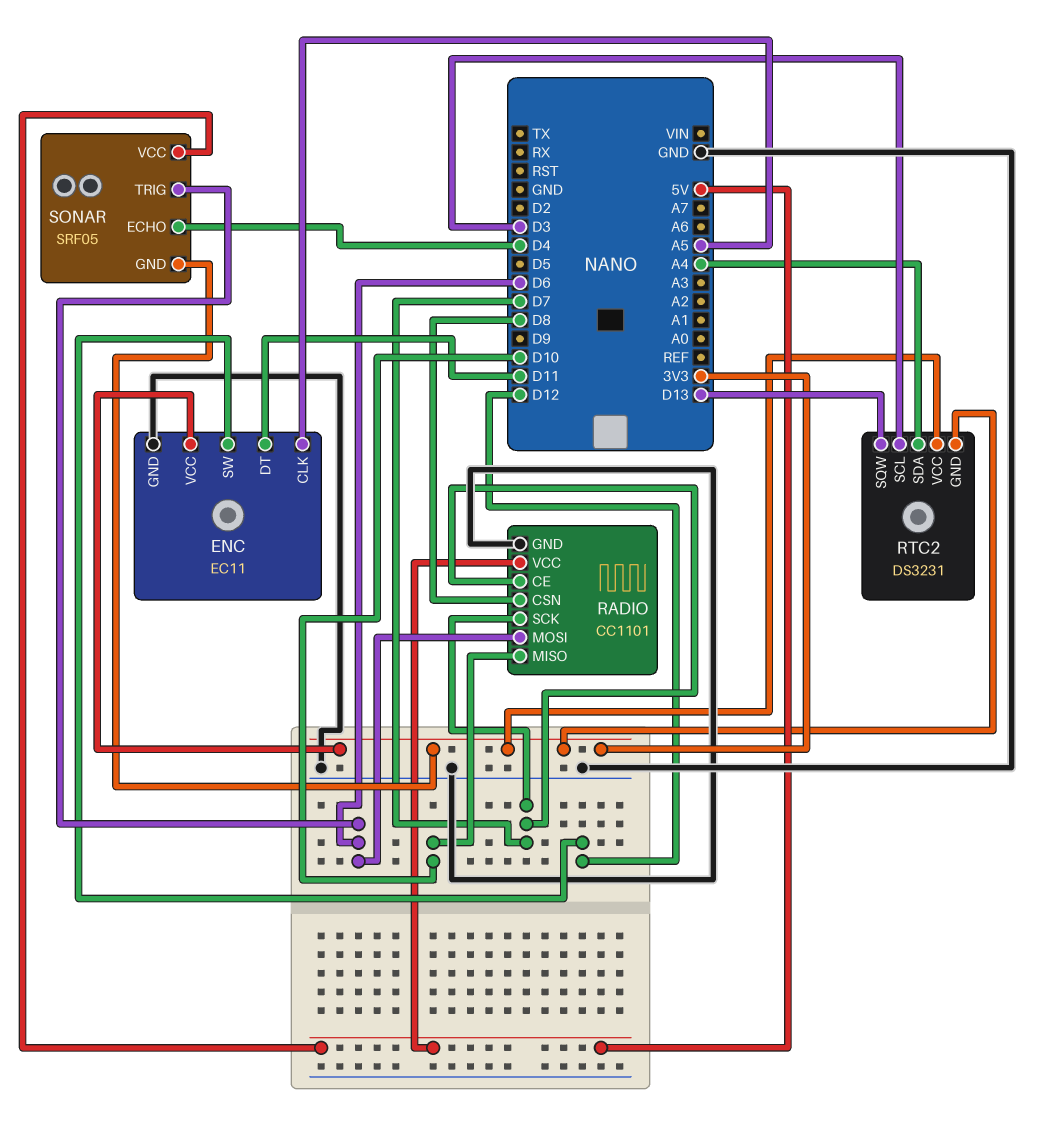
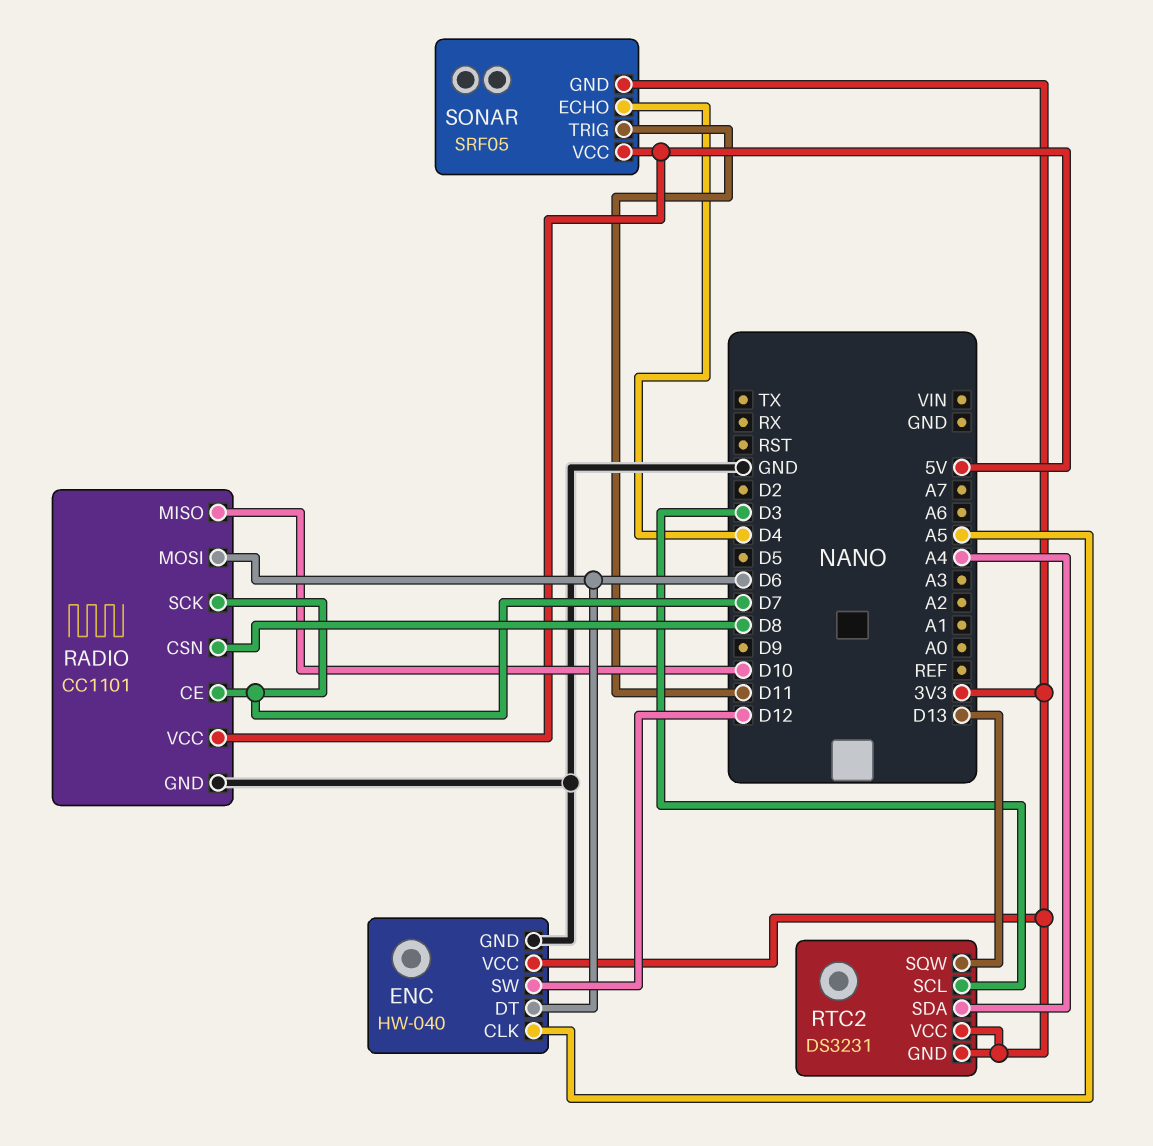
ENC: EC11 -> HW-040
ENC pin DT: D11 -> D6
SONAR pin TRIG: D6 -> D11

